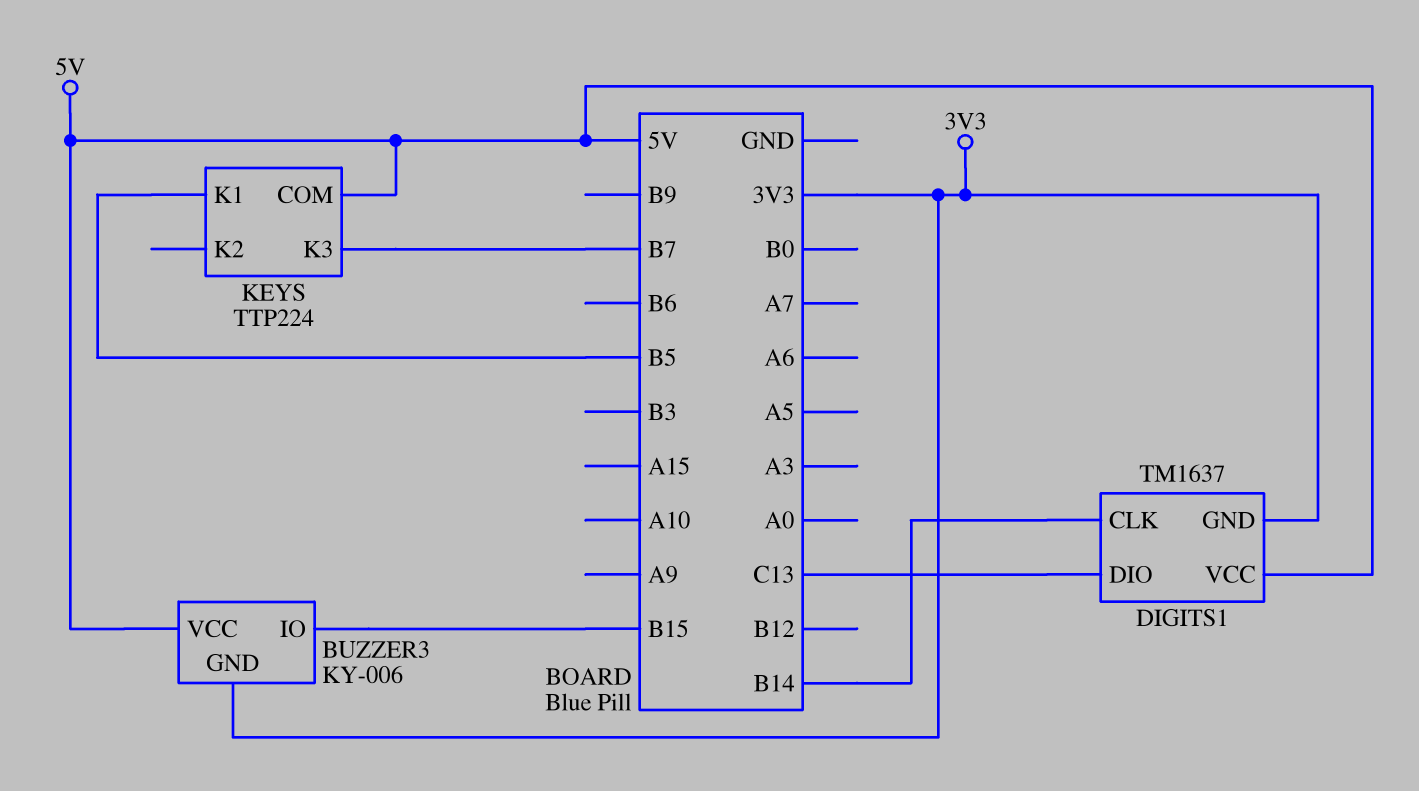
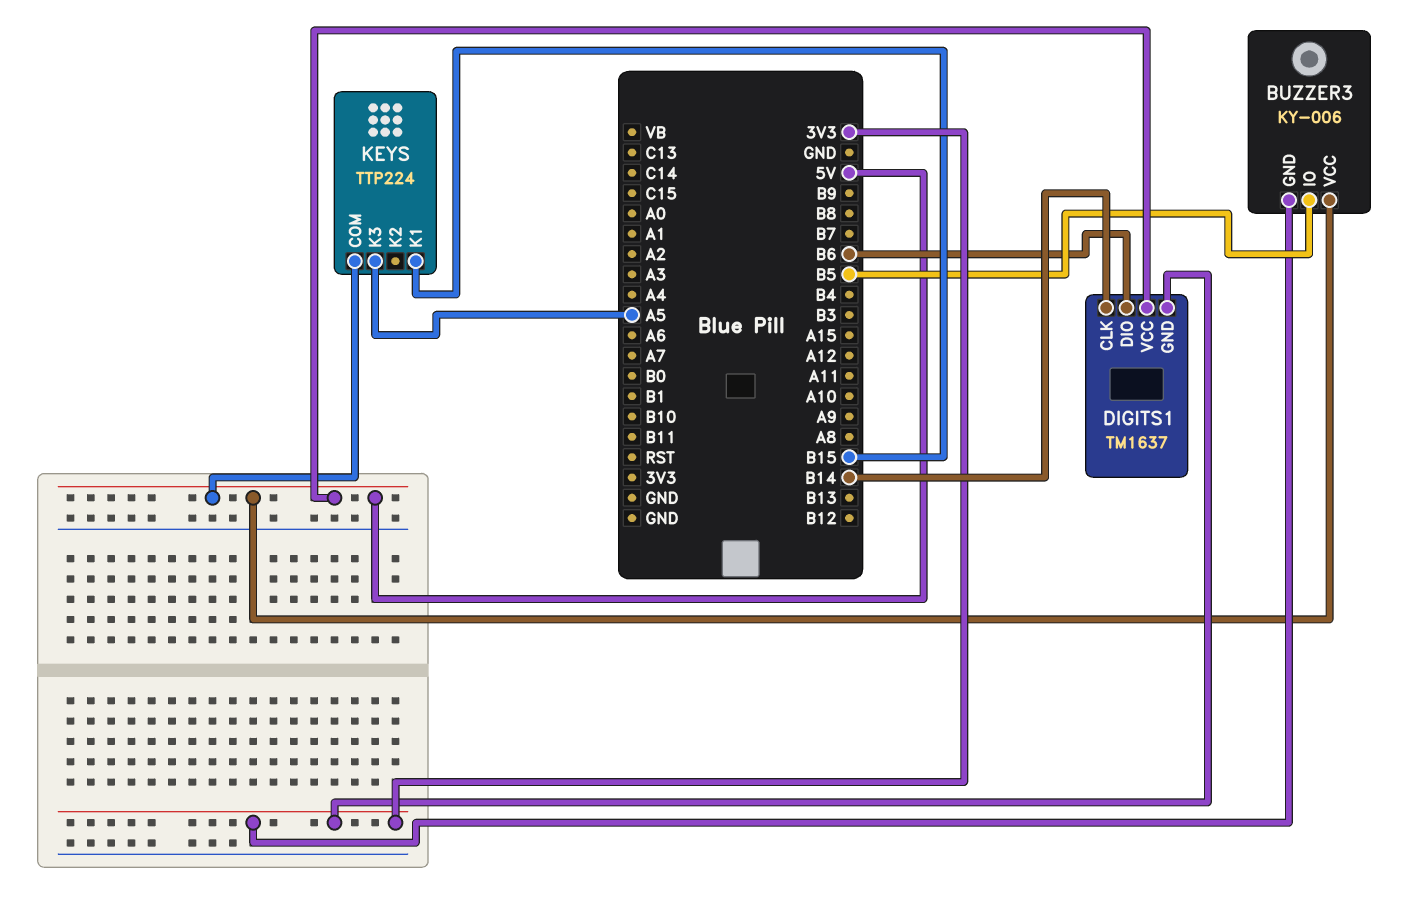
BUZZER3 pin IO: B15 -> B5
DIGITS1 pin DIO: C13 -> B6
KEYS pin K1: B5 -> B15
KEYS pin K3: B7 -> A5

